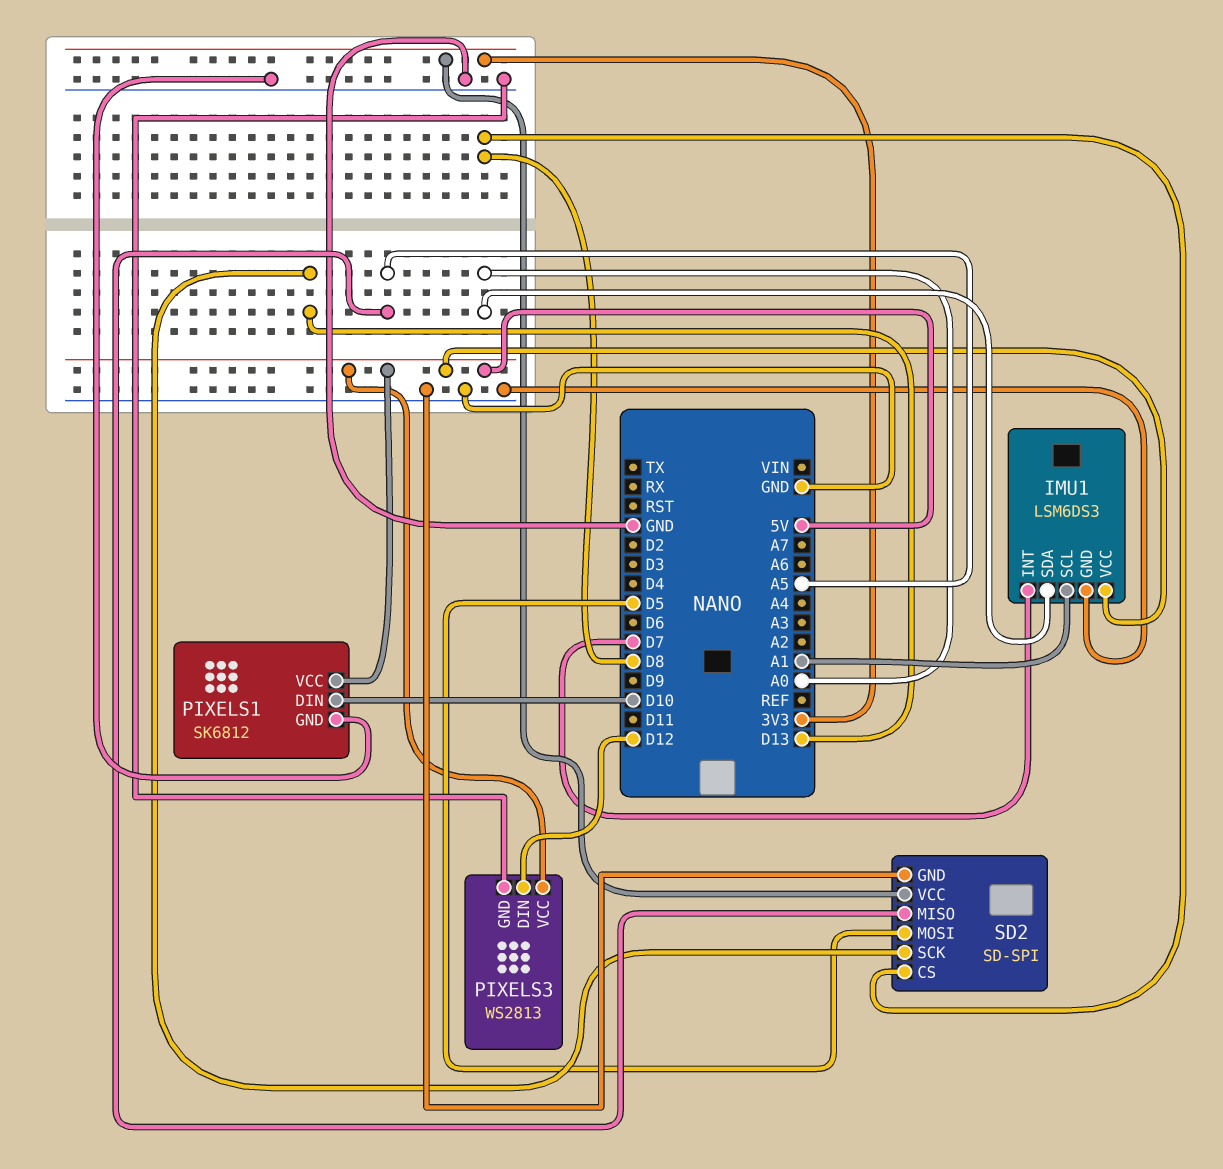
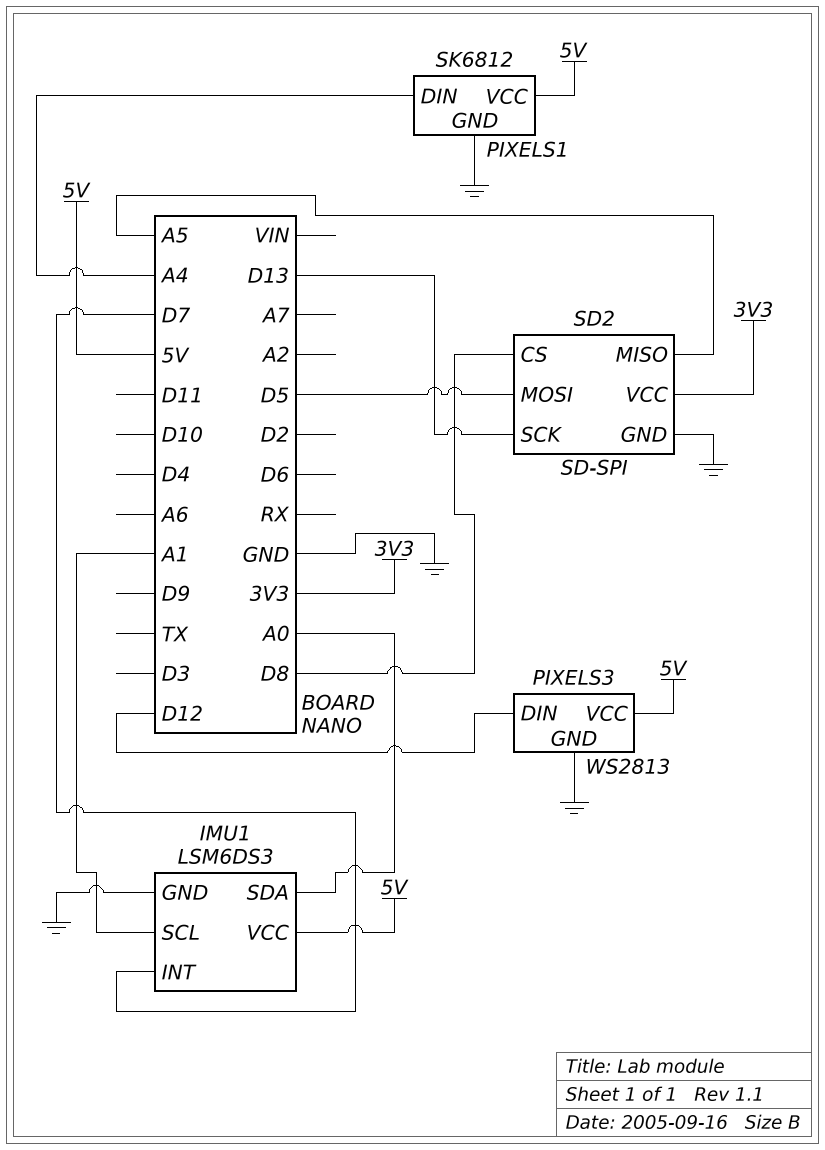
PIXELS1 pin DIN: D10 -> A4

